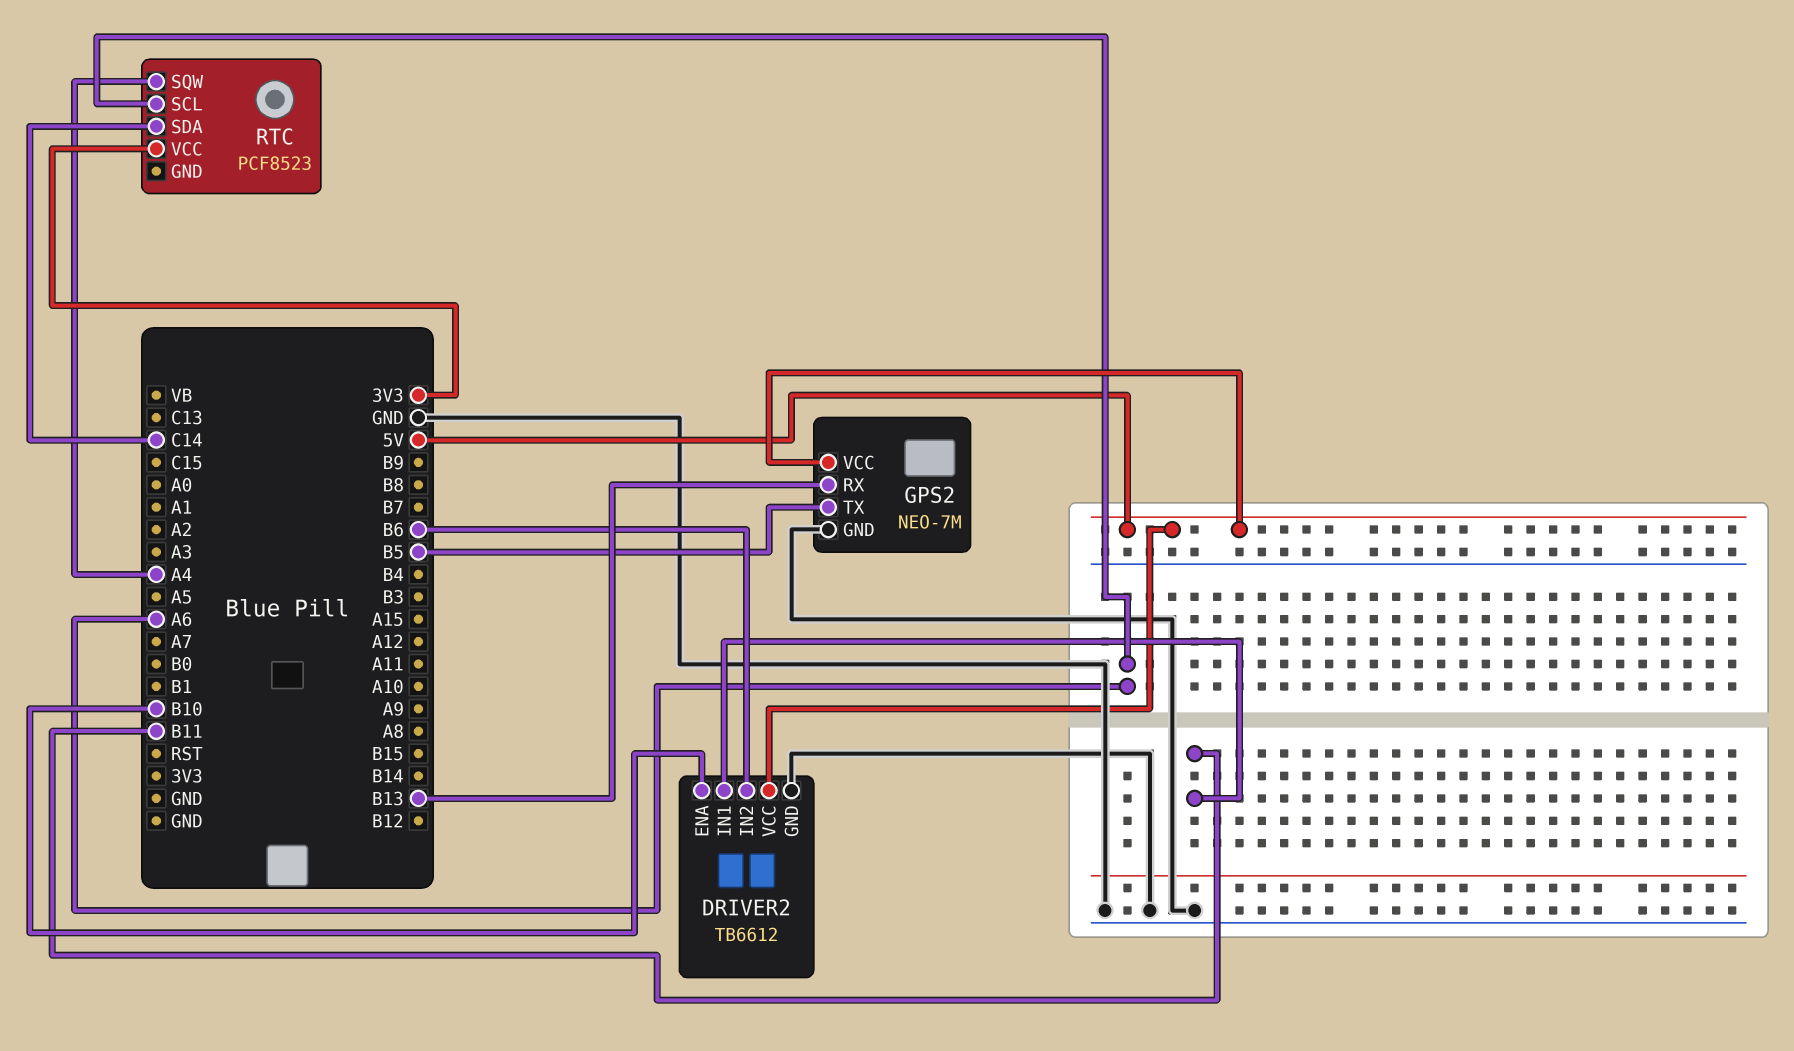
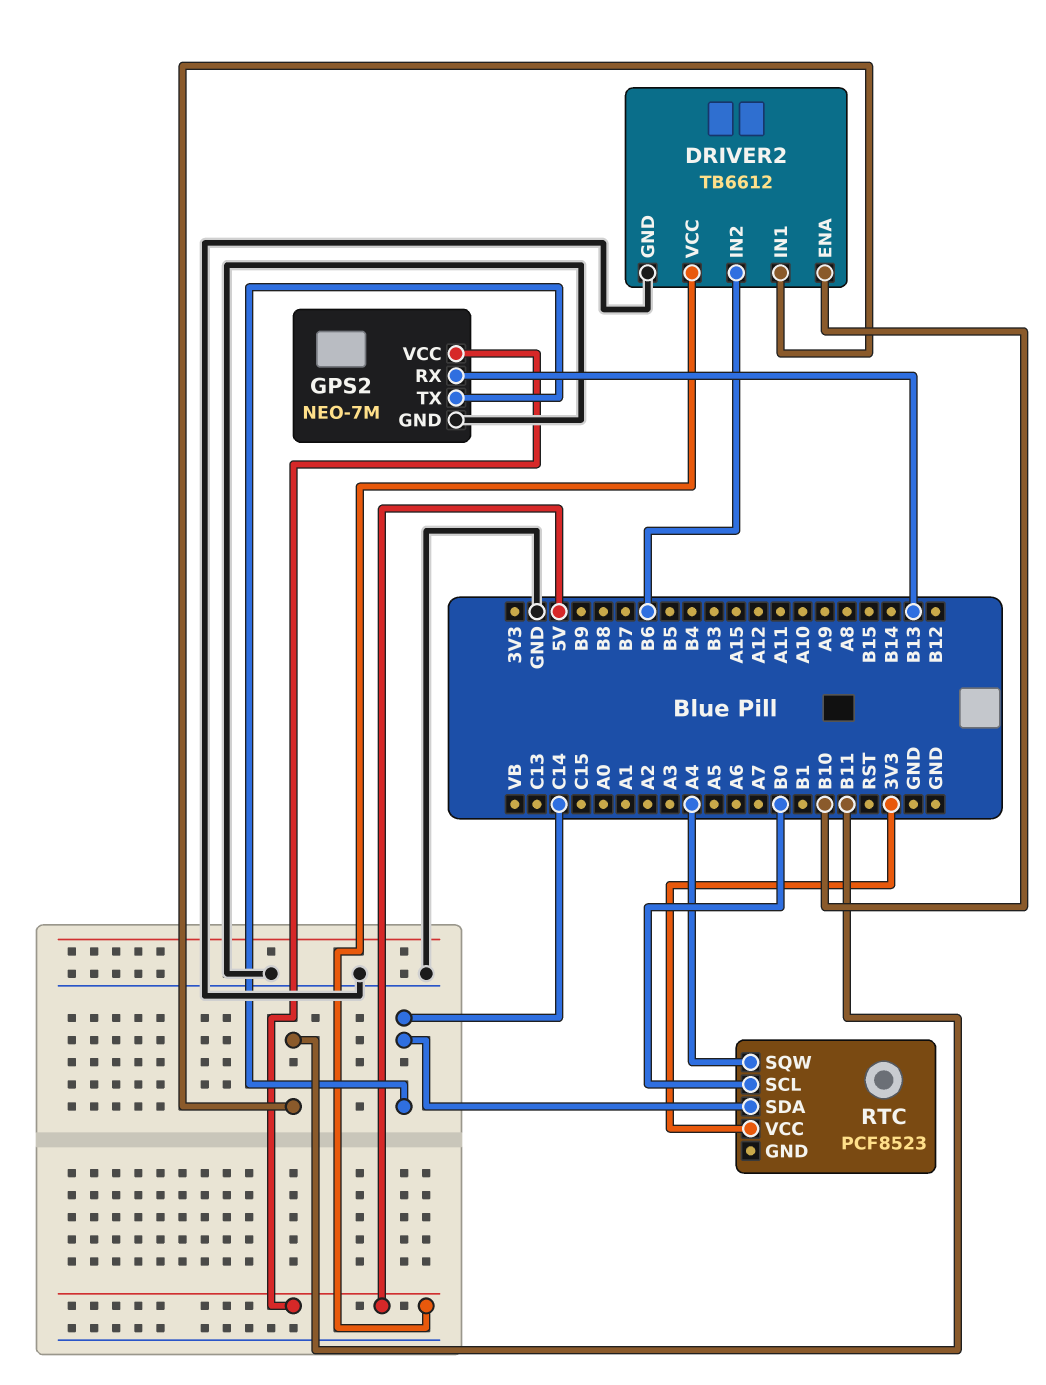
GPS2 pin TX: B5 -> C14
RTC pin SCL: A6 -> B0

